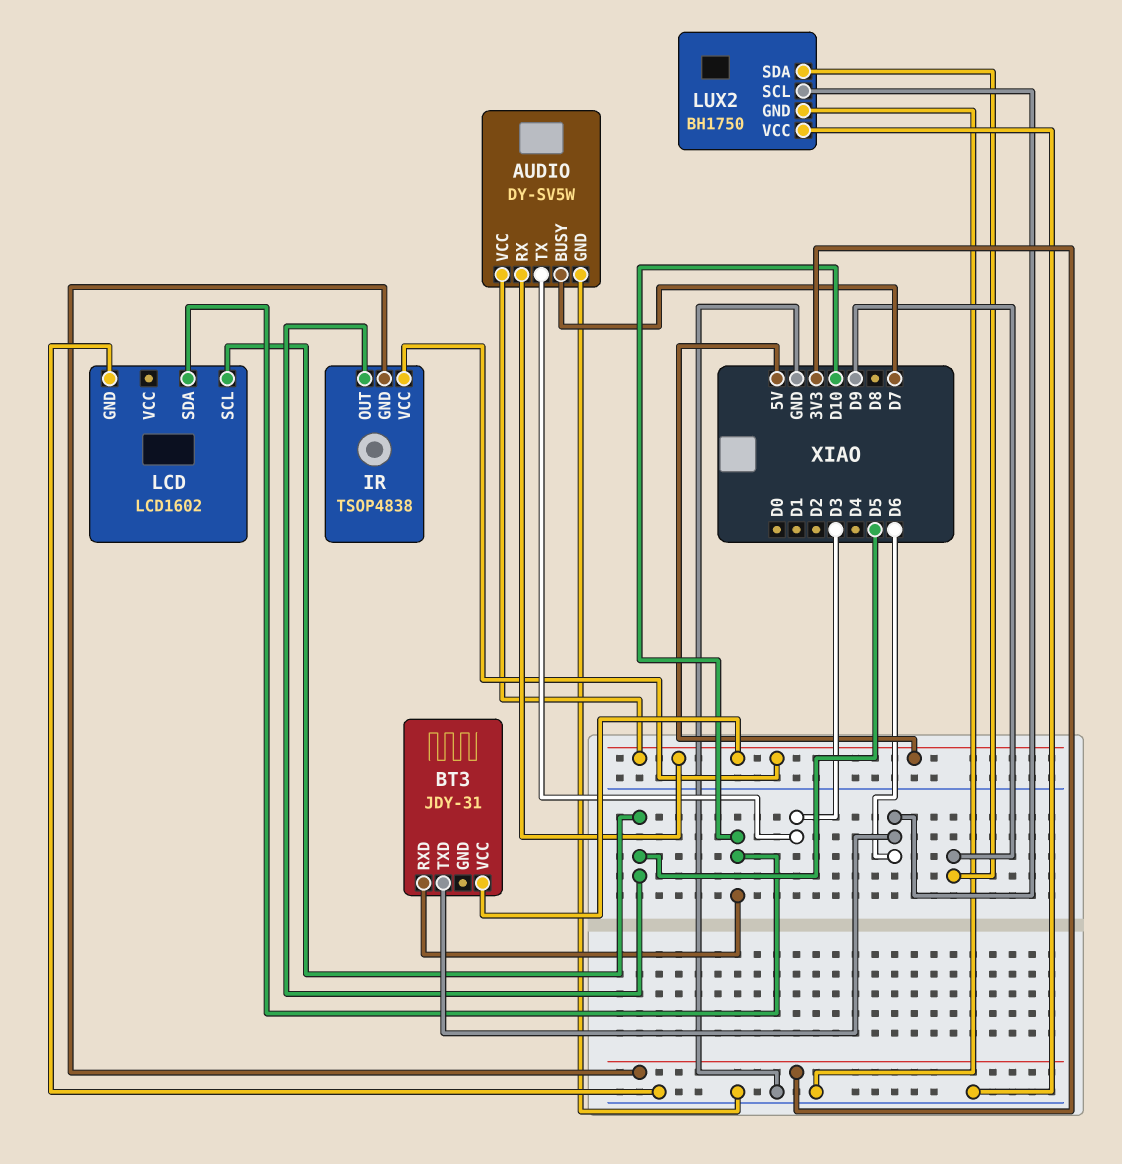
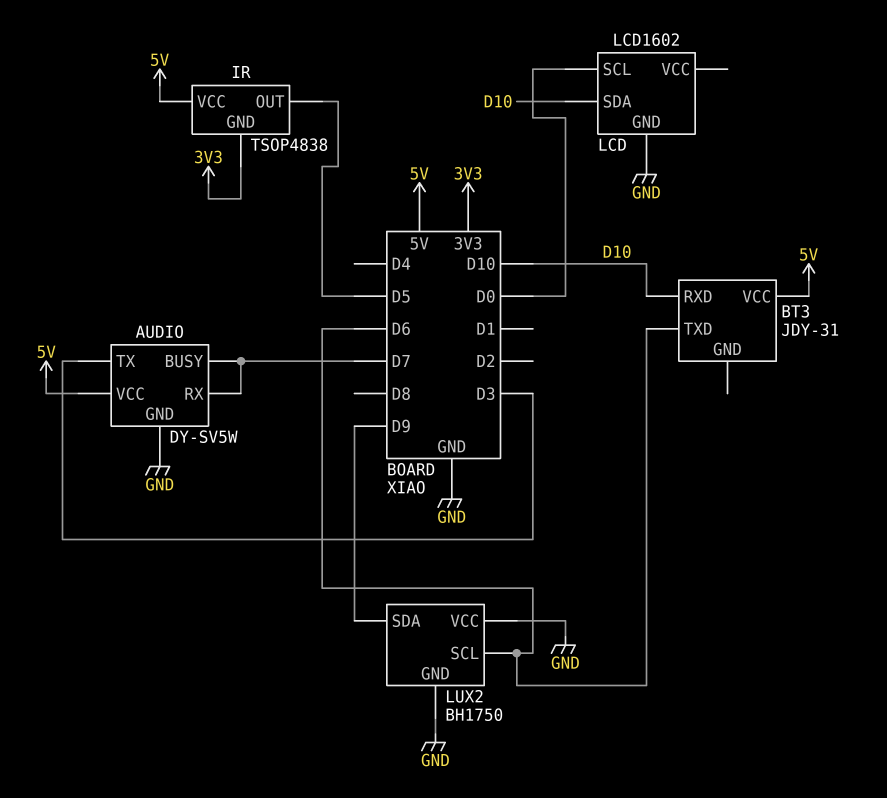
AUDIO pin RX: 5V -> D7
LCD pin SCL: D5 -> D0

